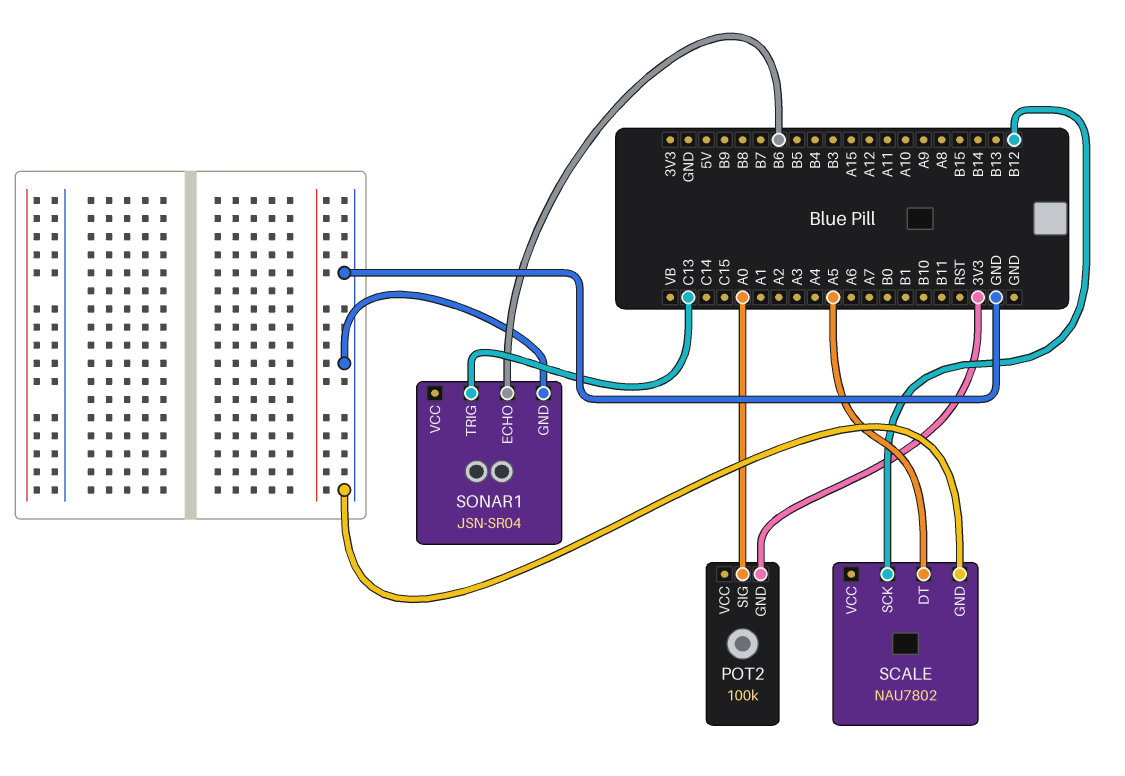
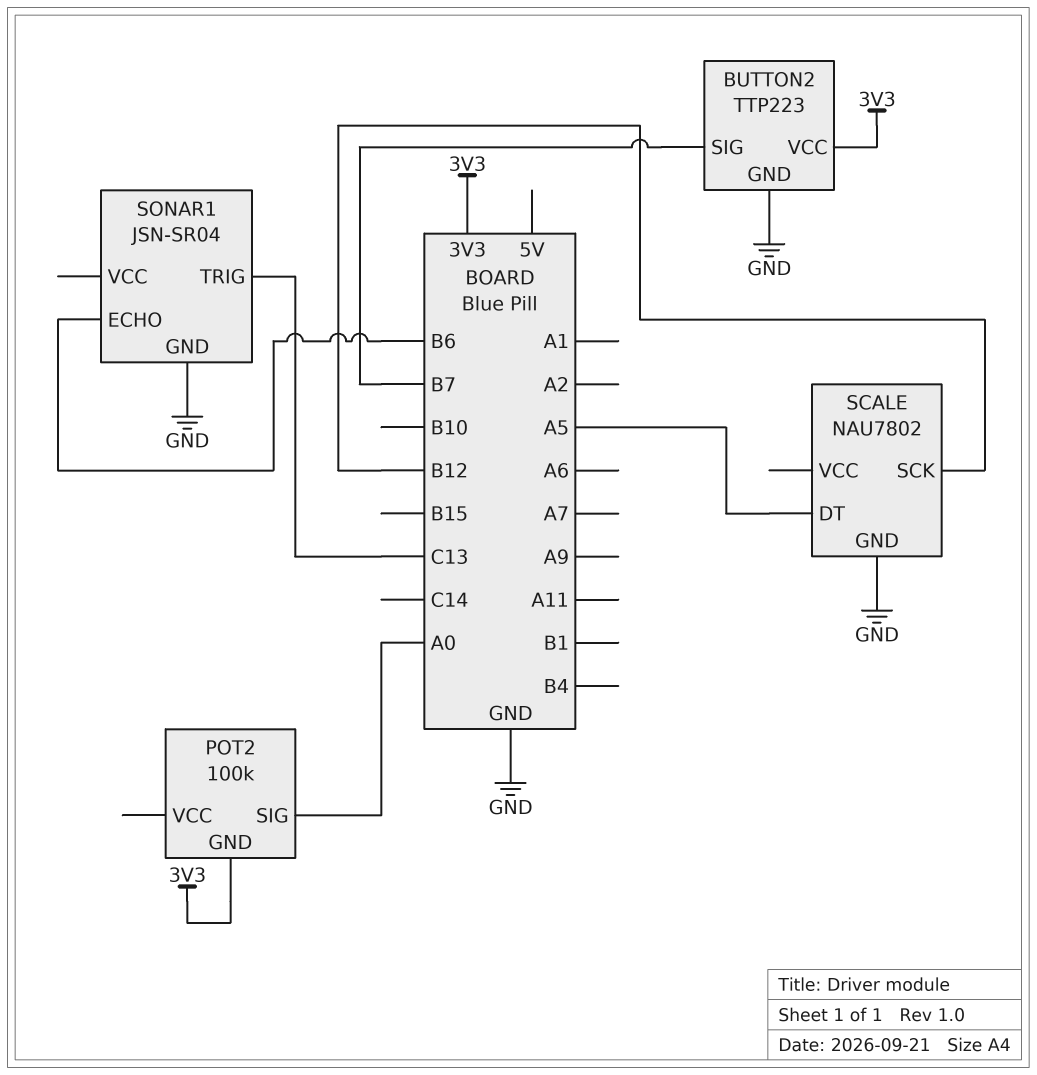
BUTTON2: none -> TTP223
BUTTON2 pin GND: none -> GND
BUTTON2 pin SIG: none -> B7
BUTTON2 pin VCC: none -> 3V3

